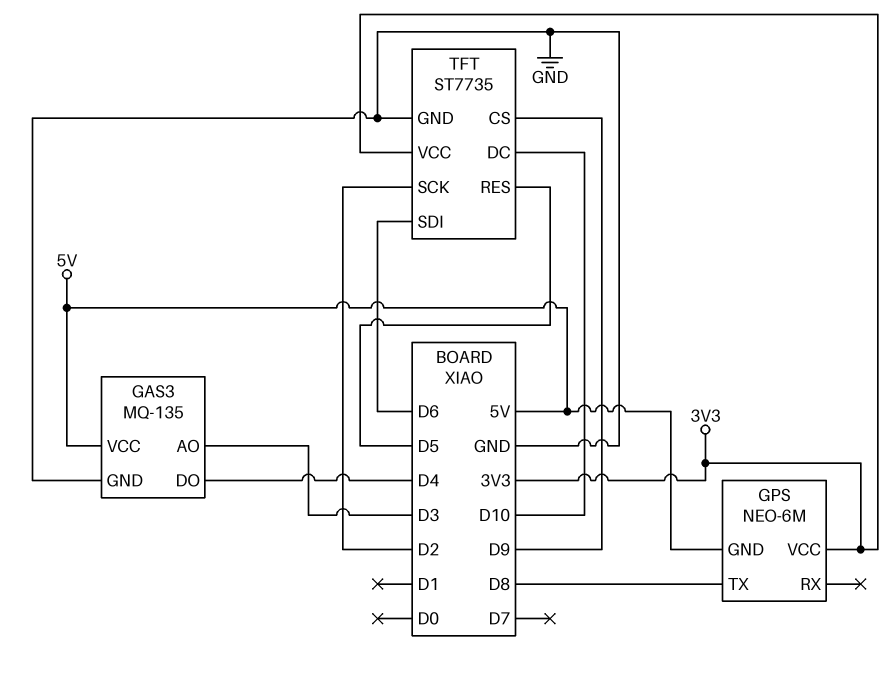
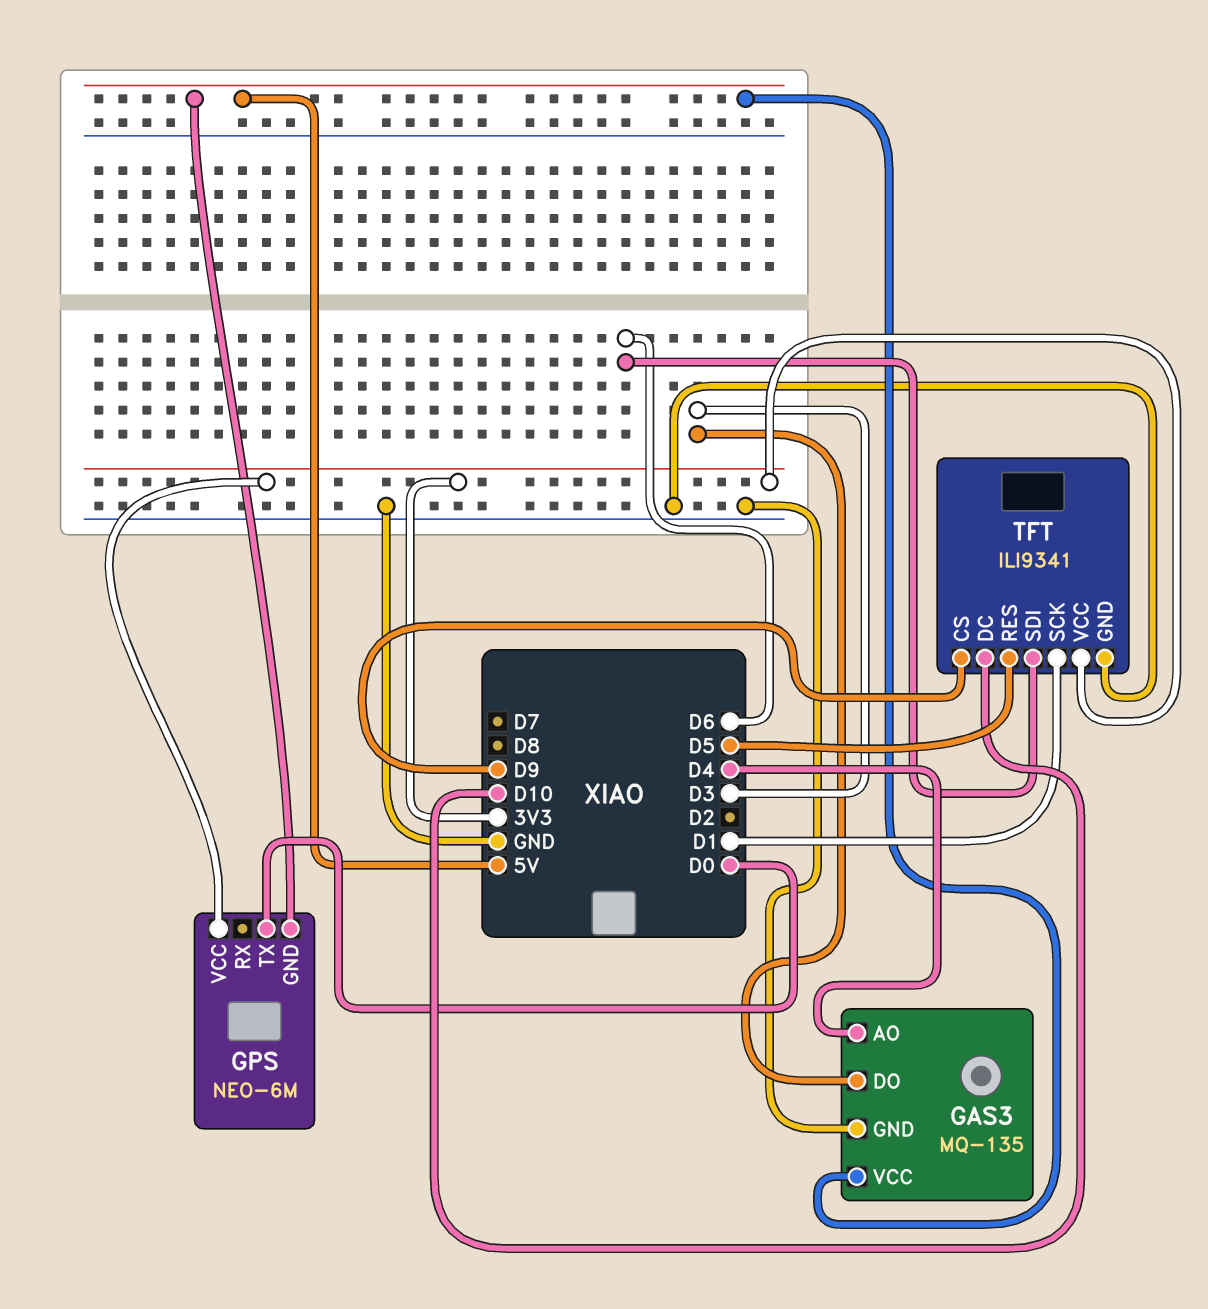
GAS3 pin AO: D3 -> D4
GAS3 pin DO: D4 -> D3
GPS pin TX: D8 -> D0
TFT: ST7735 -> ILI9341
TFT pin SCK: D2 -> D1

